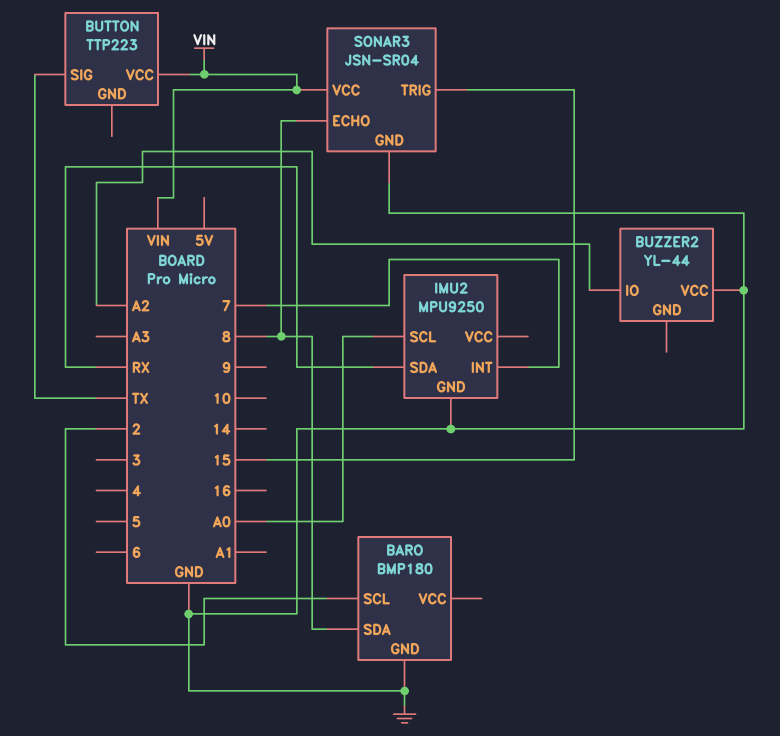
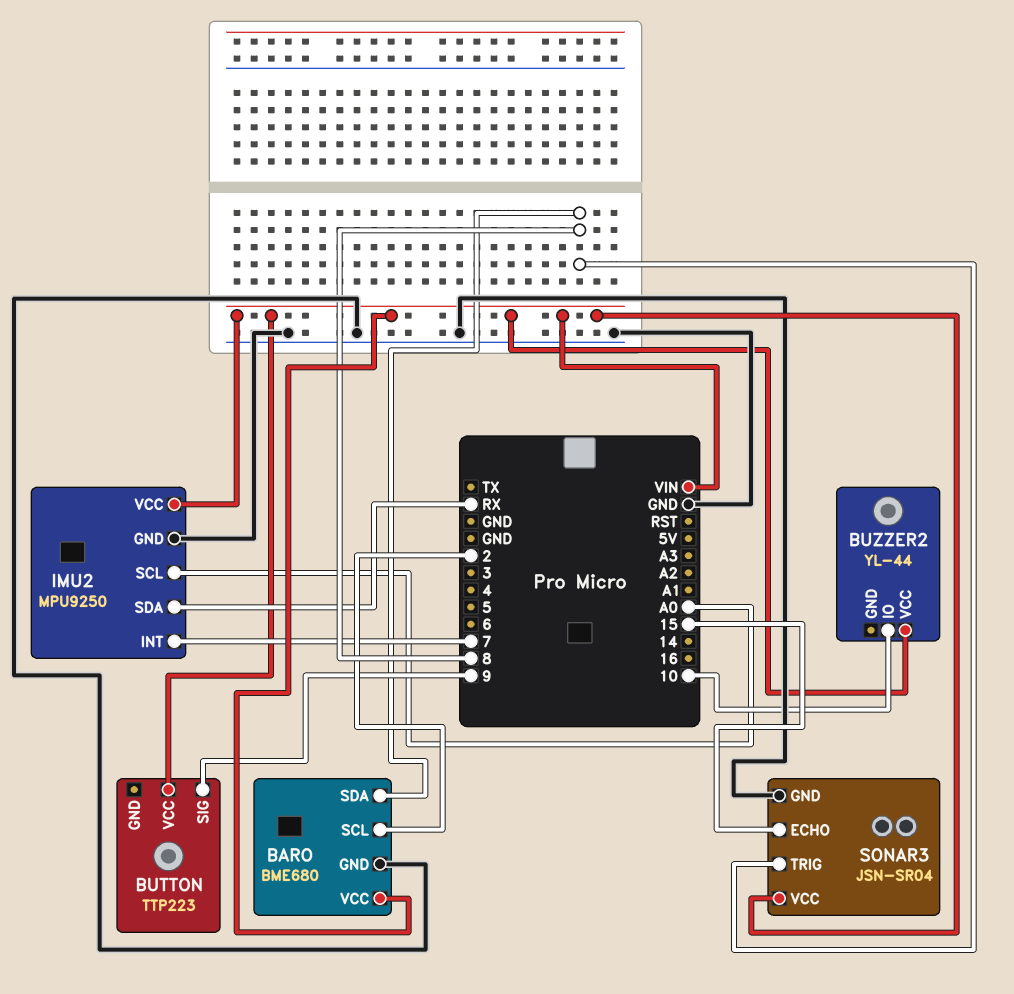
BARO: BMP180 -> BME680
BARO pin VCC: none -> VIN
BUTTON pin SIG: TX -> 9
BUZZER2 pin IO: A2 -> 10
BUZZER2 pin VCC: GND -> VIN
IMU2 pin VCC: none -> VIN
SONAR3 pin ECHO: 8 -> 15
SONAR3 pin TRIG: 15 -> 8

